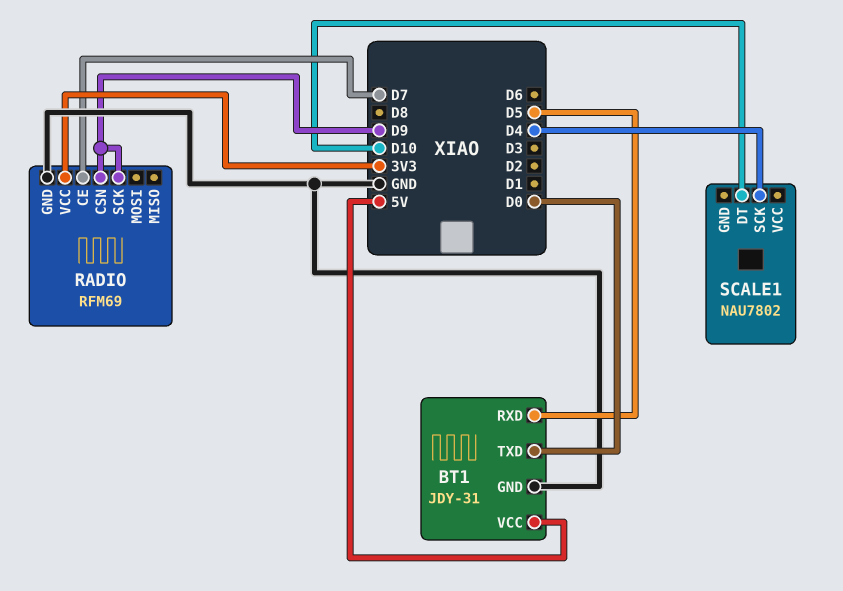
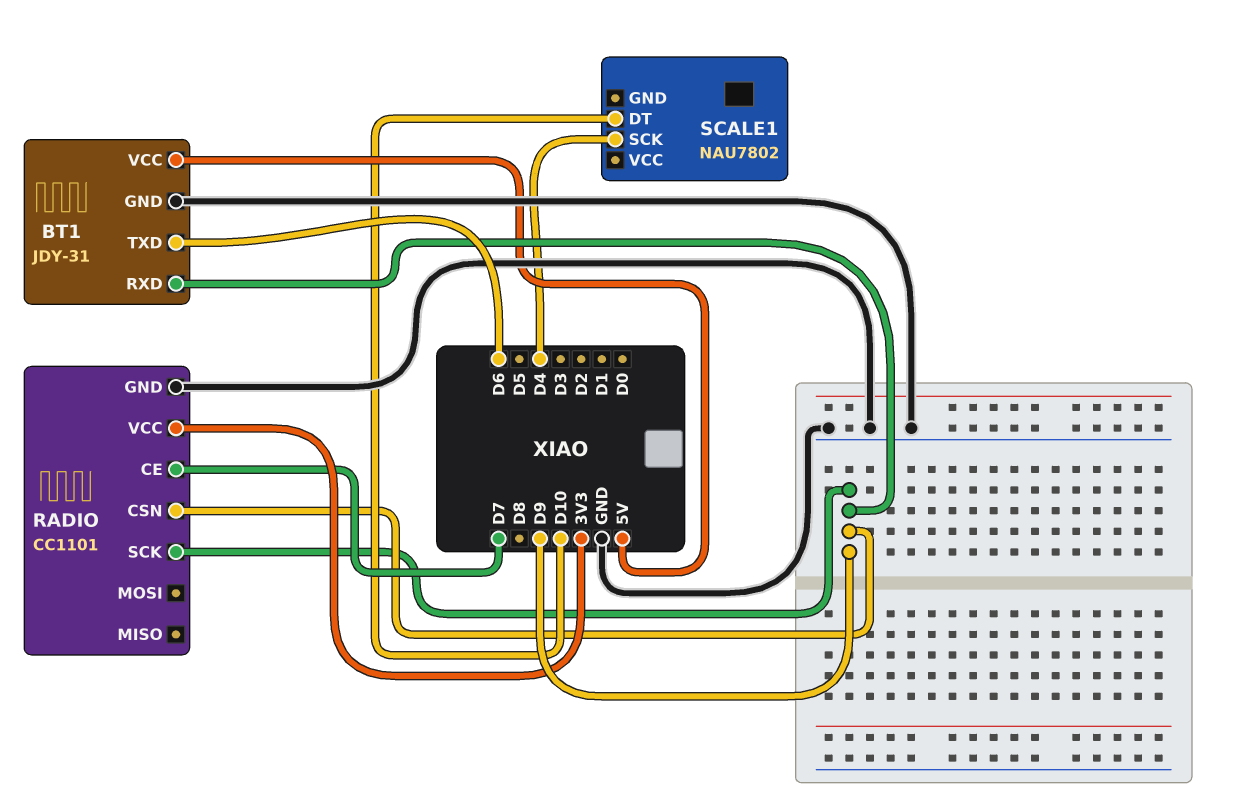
BT1 pin RXD: D5 -> D9
BT1 pin TXD: D0 -> D6
RADIO: RFM69 -> CC1101

